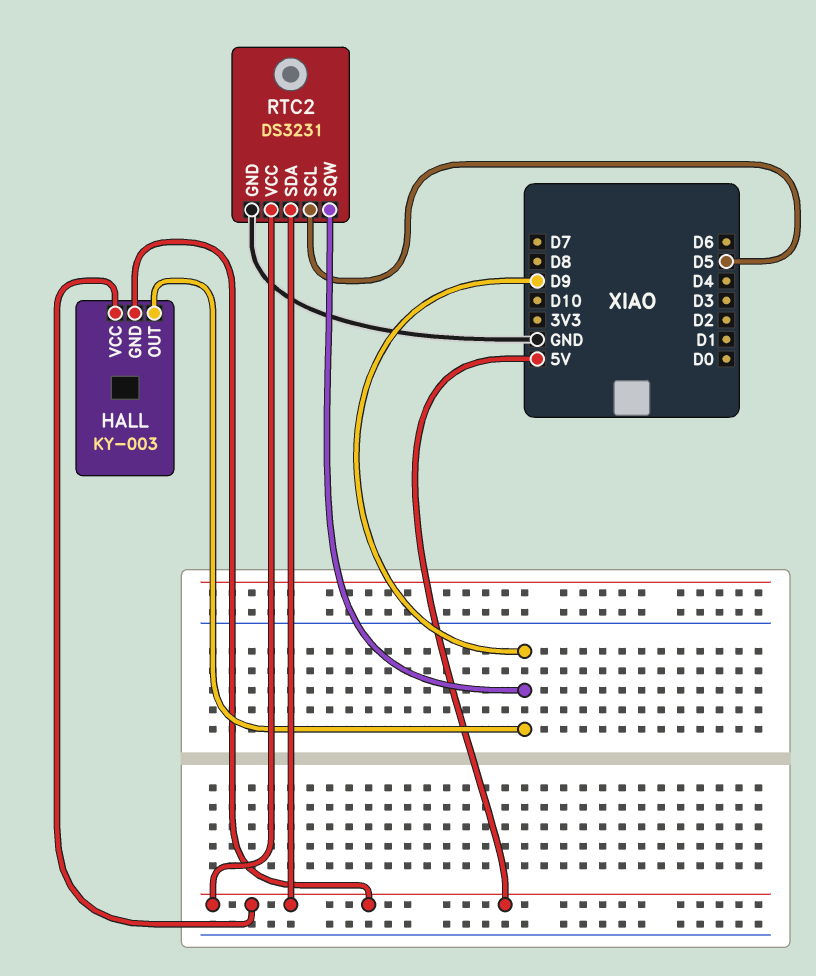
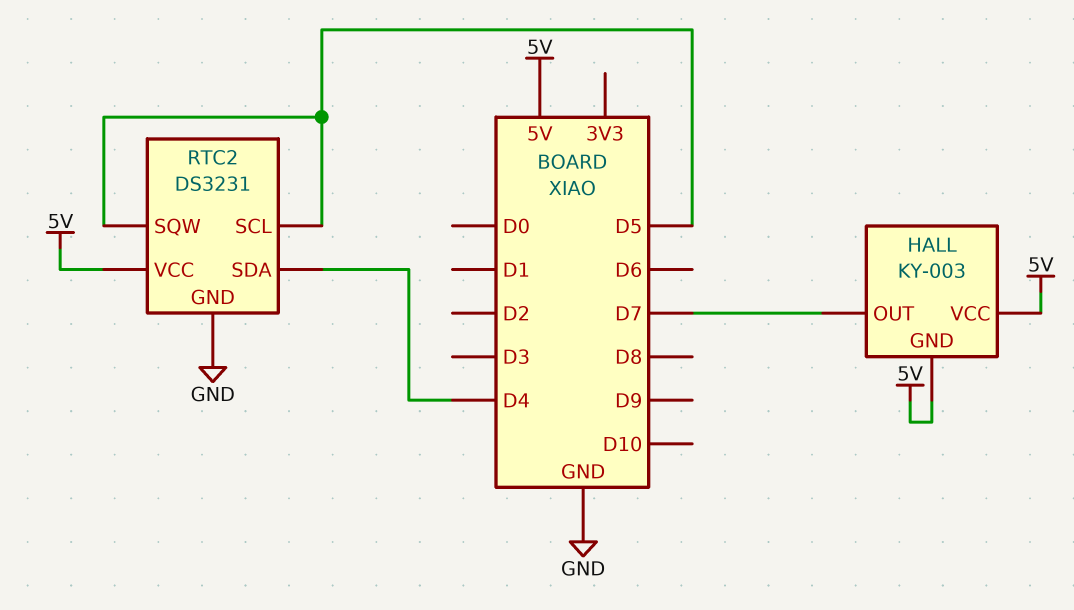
HALL pin OUT: D9 -> D7
RTC2 pin SDA: 5V -> D4
RTC2 pin SQW: D9 -> D5

